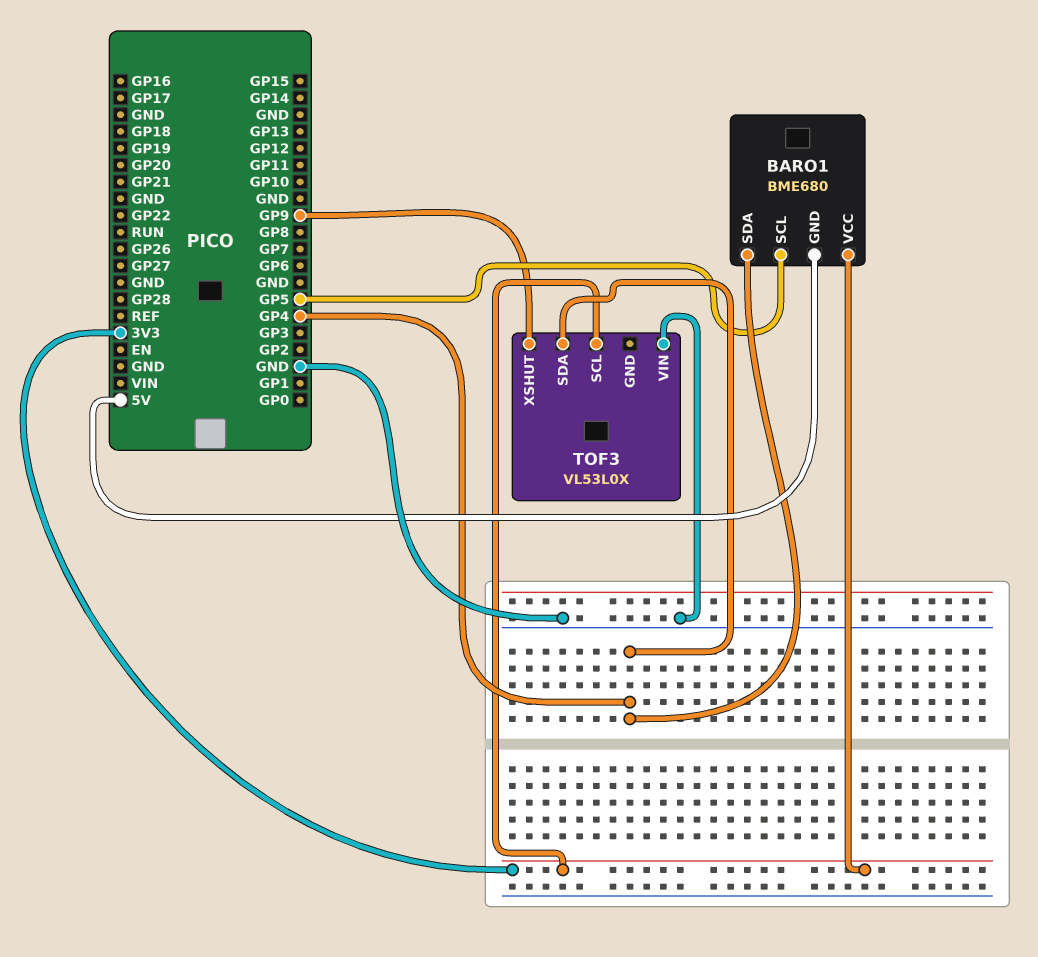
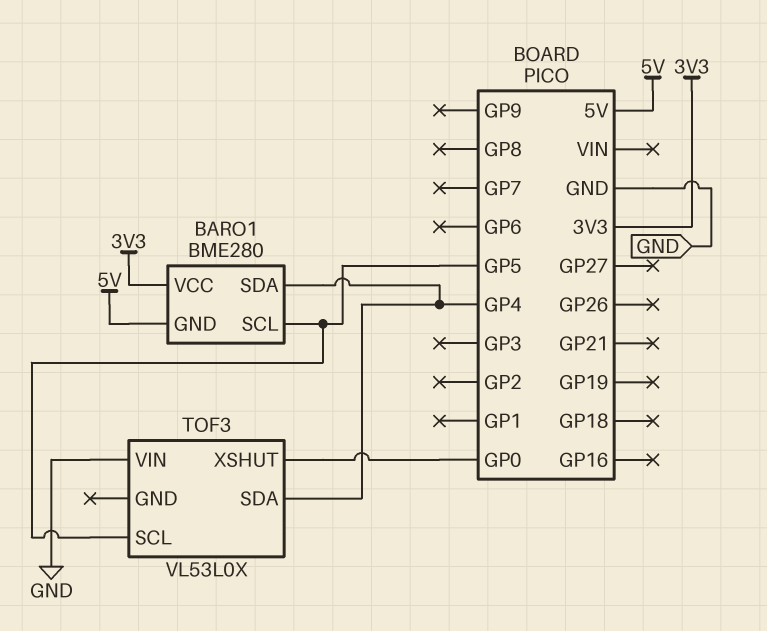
BARO1: BME680 -> BME280
TOF3 pin SCL: 3V3 -> GP5
TOF3 pin XSHUT: GP9 -> GP0

